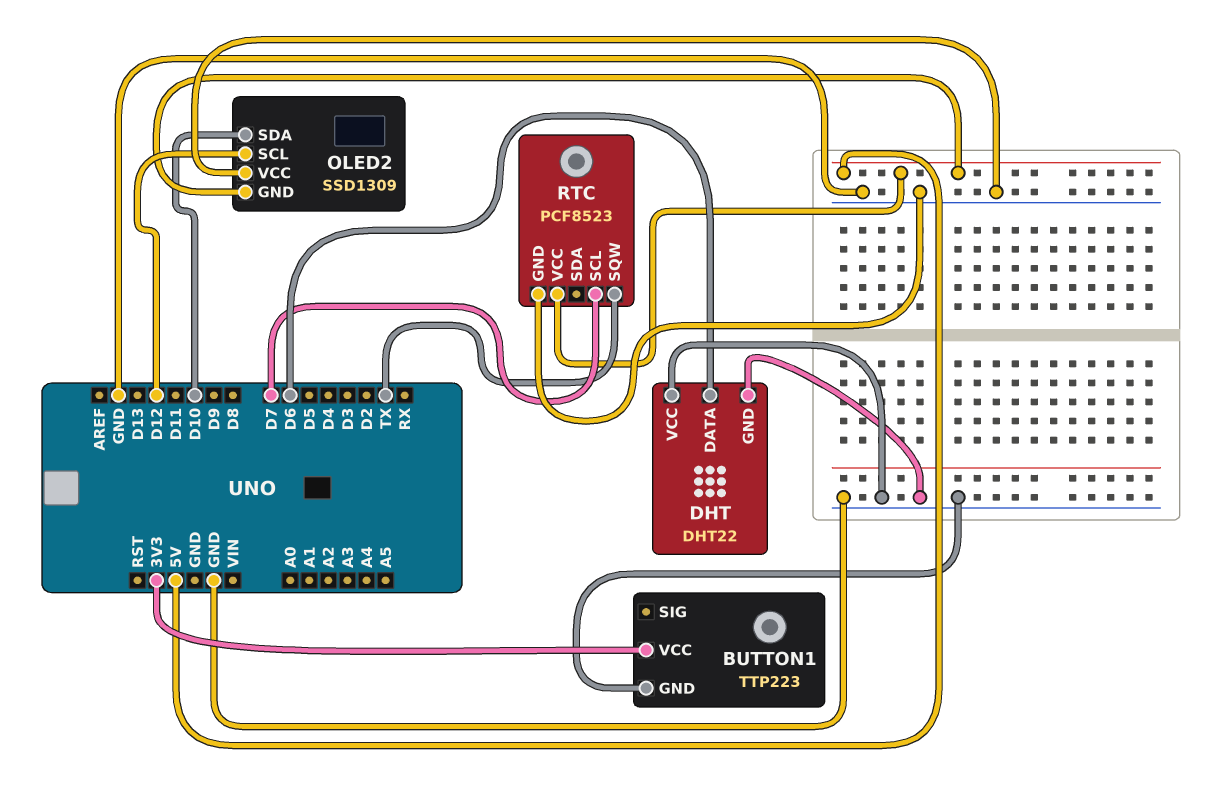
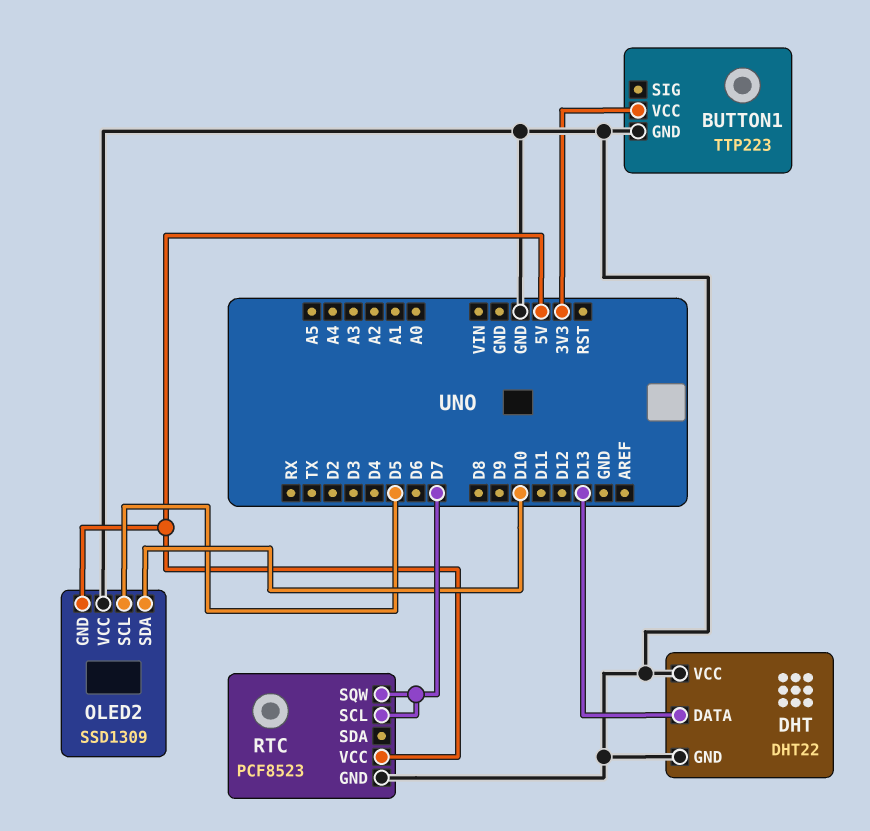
DHT pin DATA: D6 -> D13
OLED2 pin SCL: D12 -> D5
RTC pin SQW: TX -> D7

